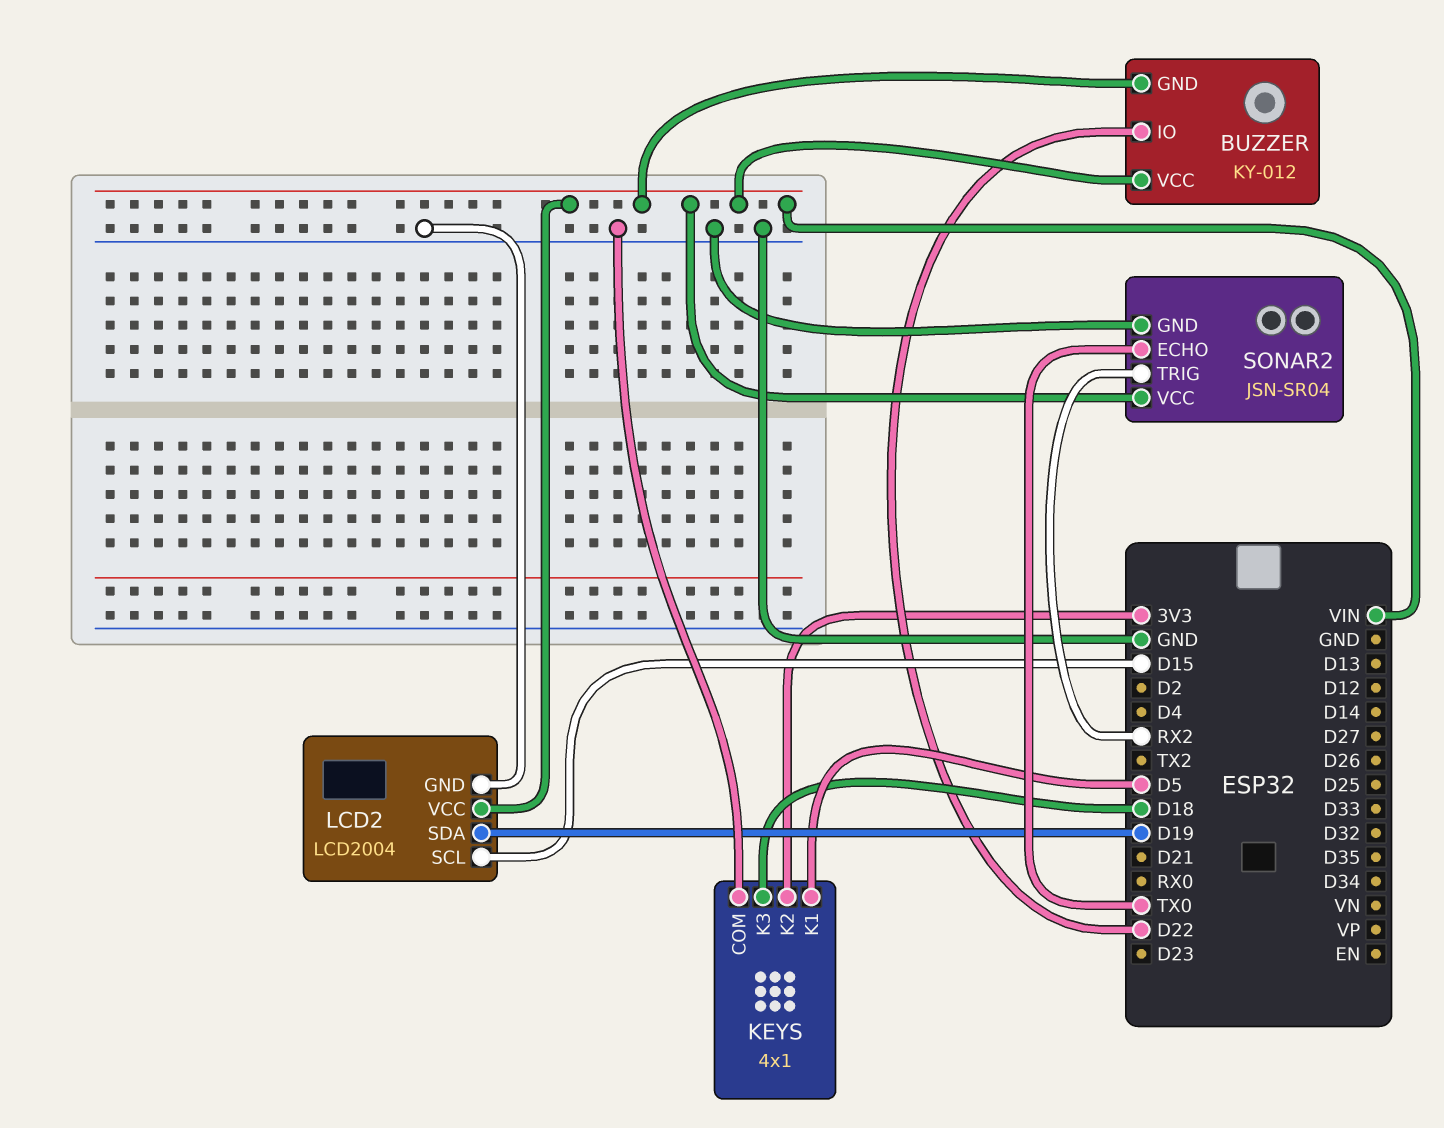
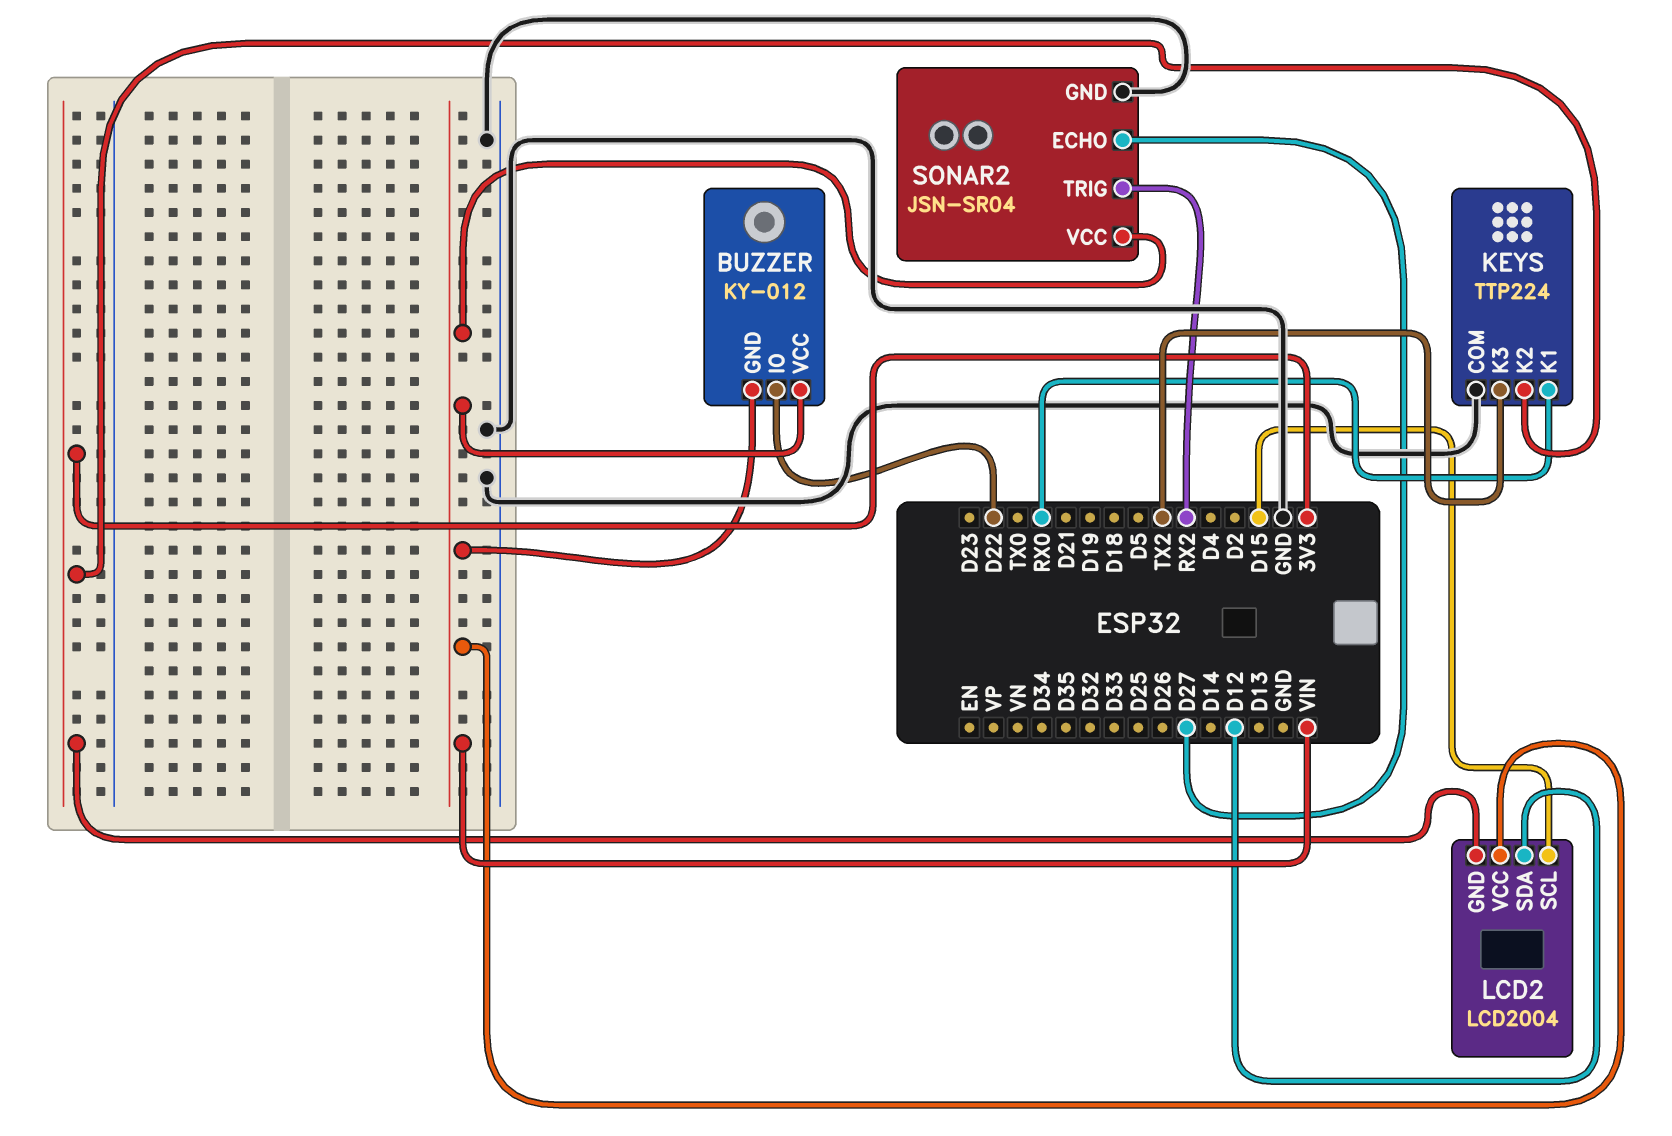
KEYS: 4x1 -> TTP224
KEYS pin K1: D5 -> RX0
KEYS pin K3: D18 -> TX2
LCD2 pin GND: GND -> 3V3
LCD2 pin SDA: D19 -> D12
SONAR2 pin ECHO: TX0 -> D27

